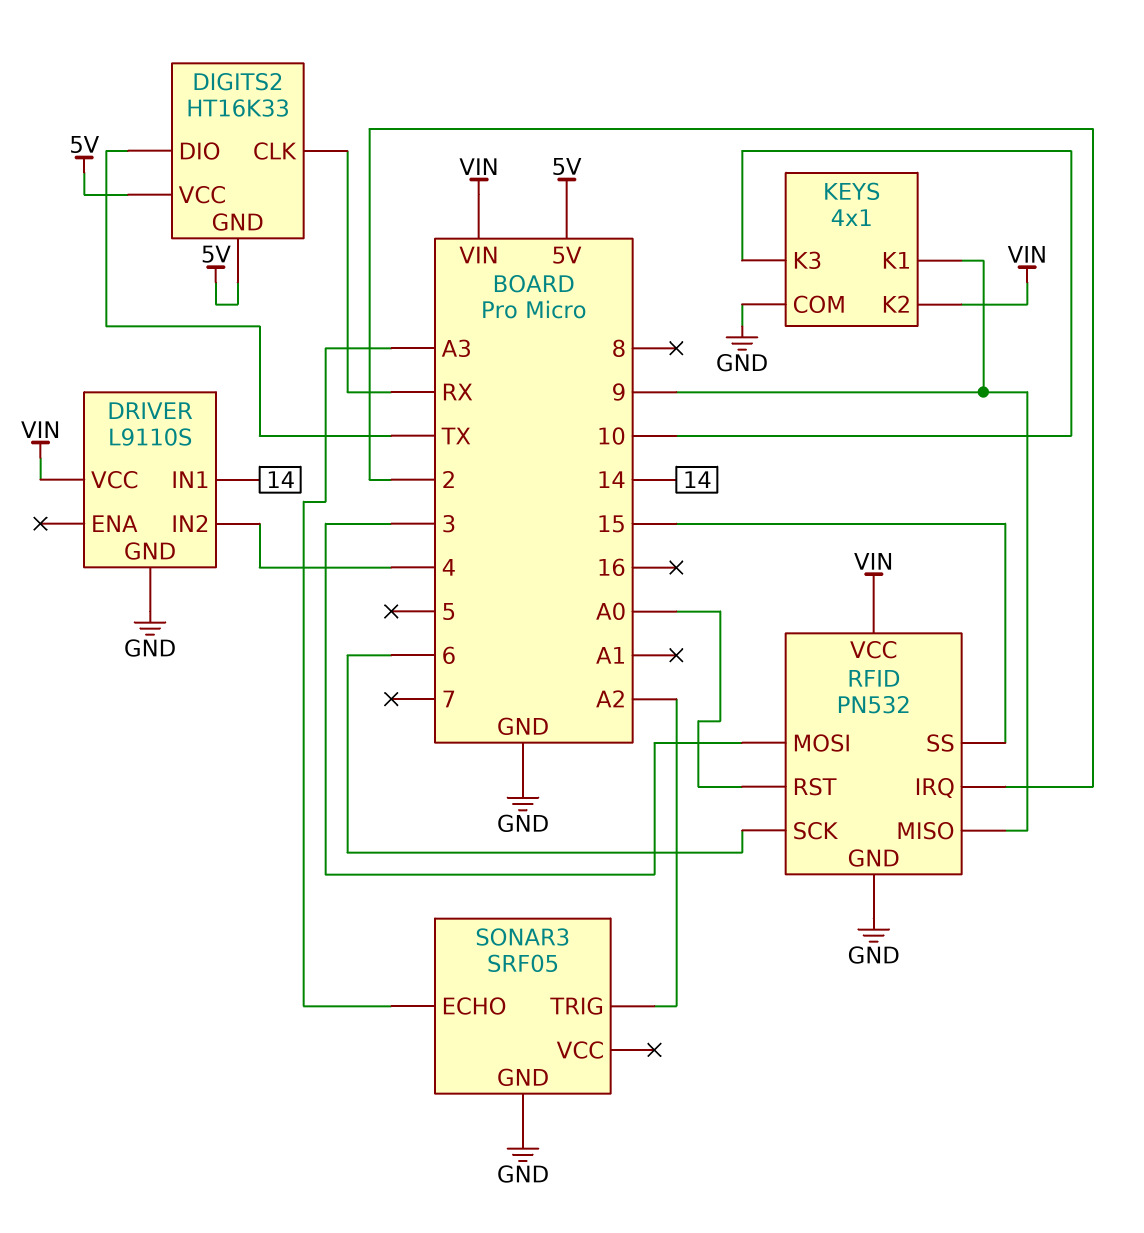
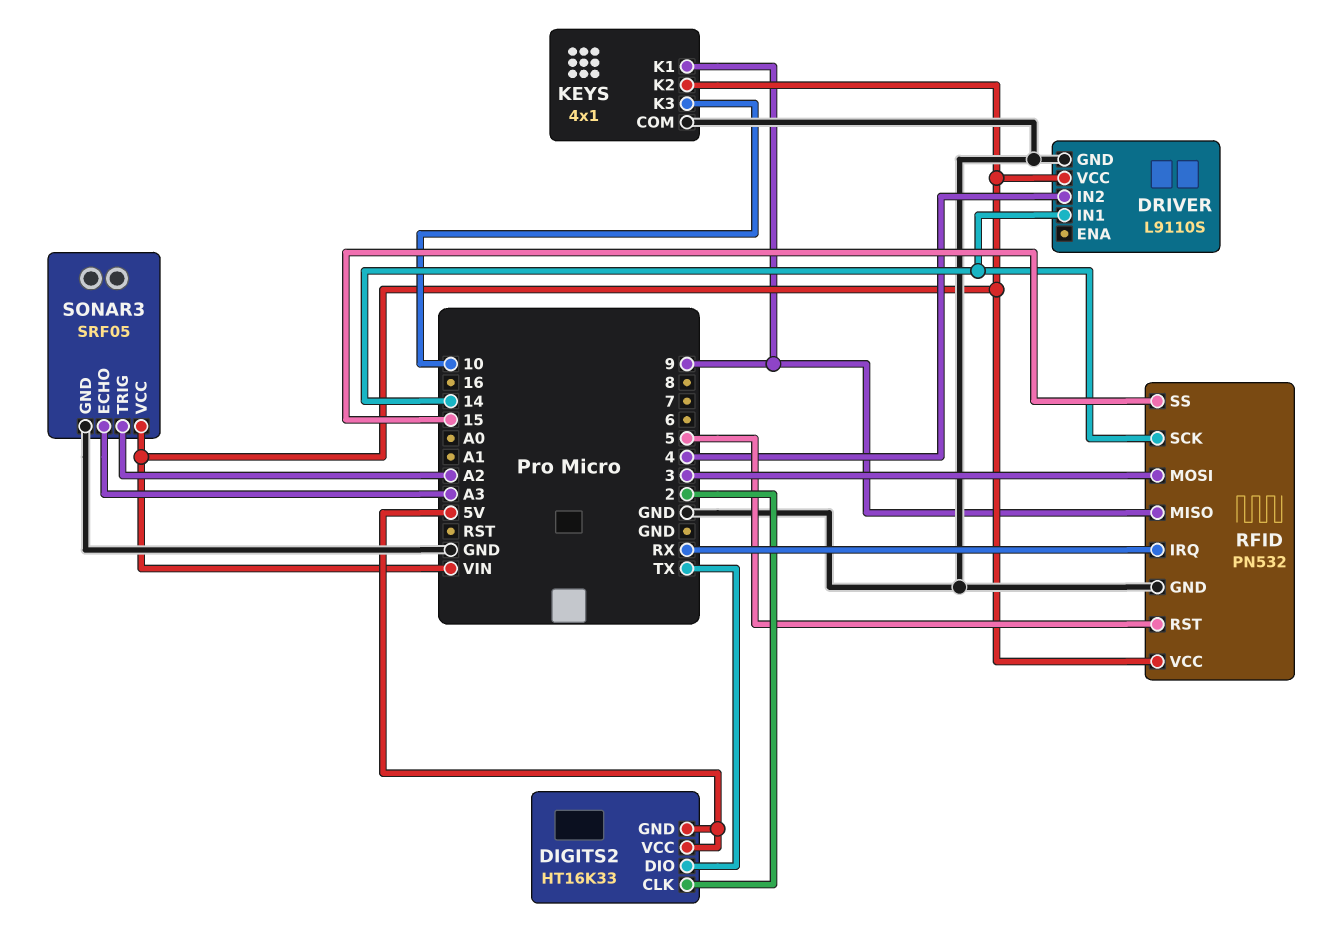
DIGITS2 pin CLK: RX -> 2
RFID pin IRQ: 2 -> RX
RFID pin RST: A0 -> 5
RFID pin SCK: 6 -> 14
SONAR3 pin VCC: none -> VIN

